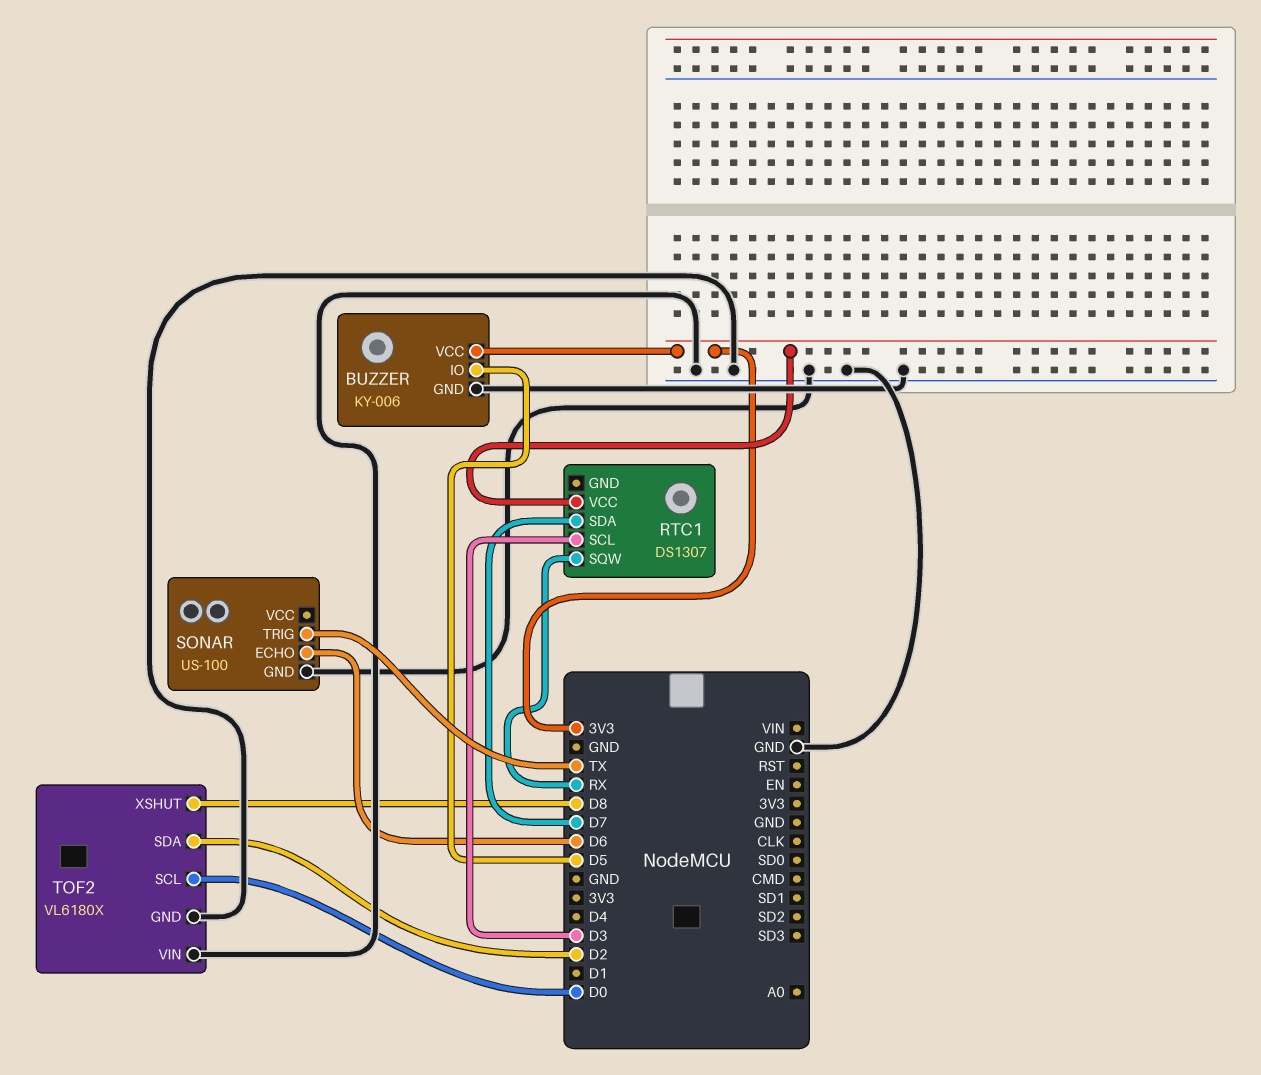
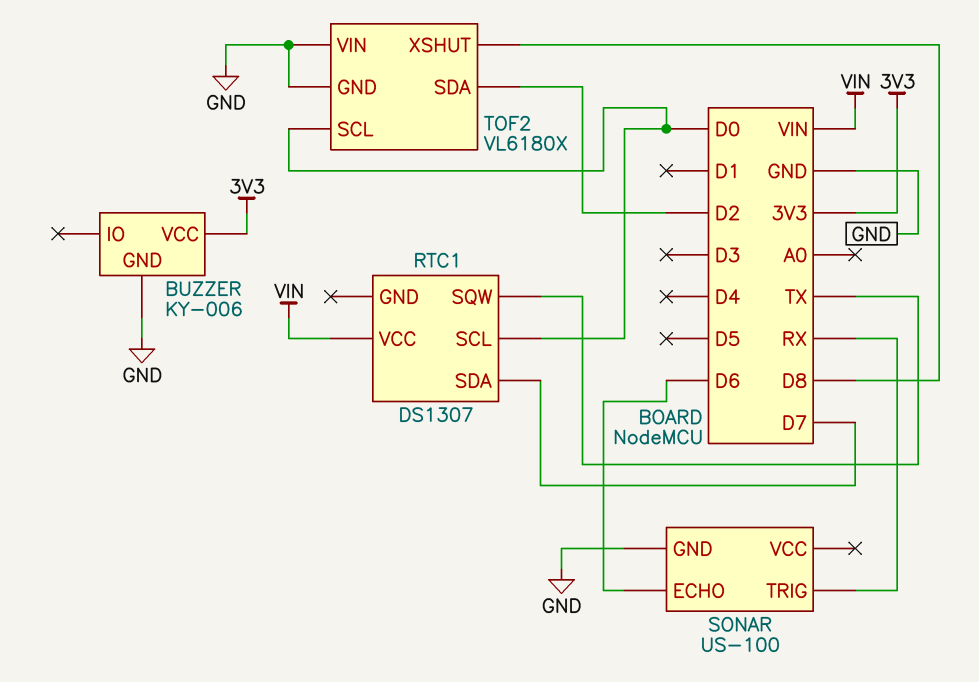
BUZZER pin IO: D5 -> none
RTC1 pin SCL: D3 -> D0
RTC1 pin SQW: RX -> TX
RTC1 pin VCC: 3V3 -> VIN
SONAR pin TRIG: TX -> RX

